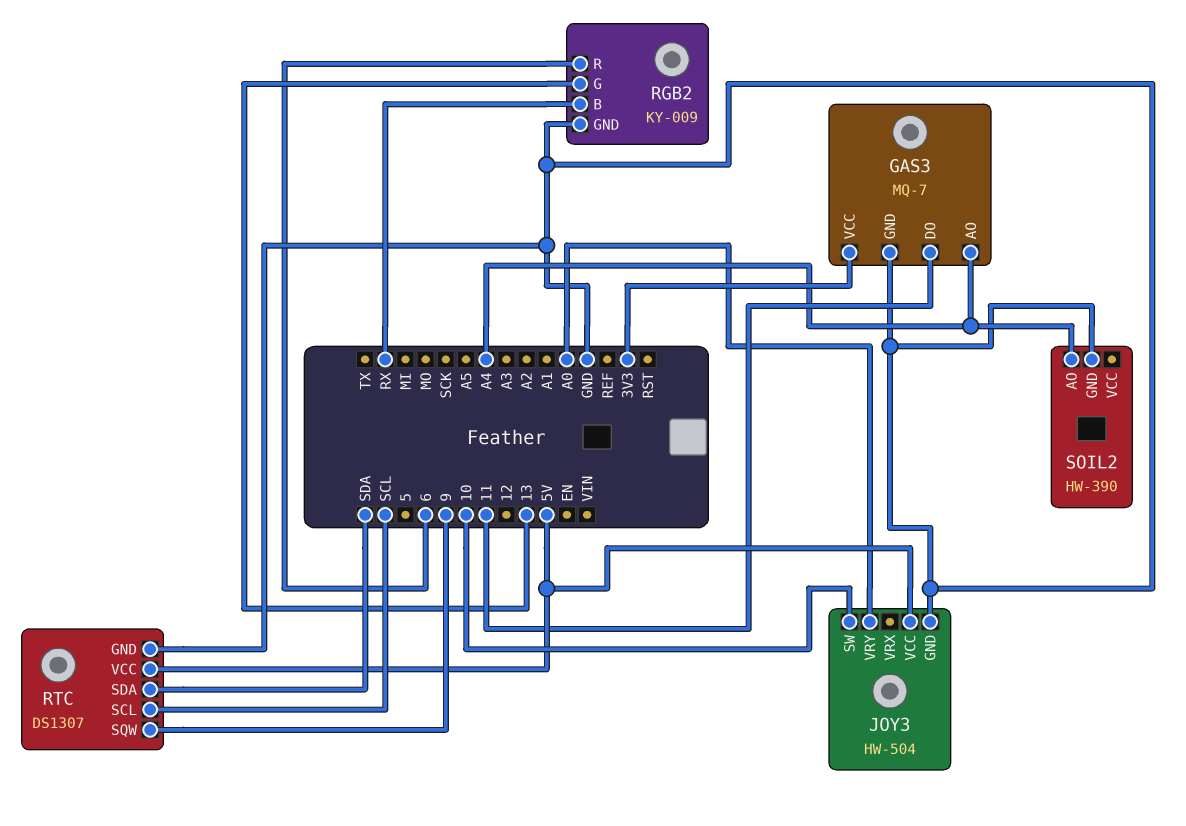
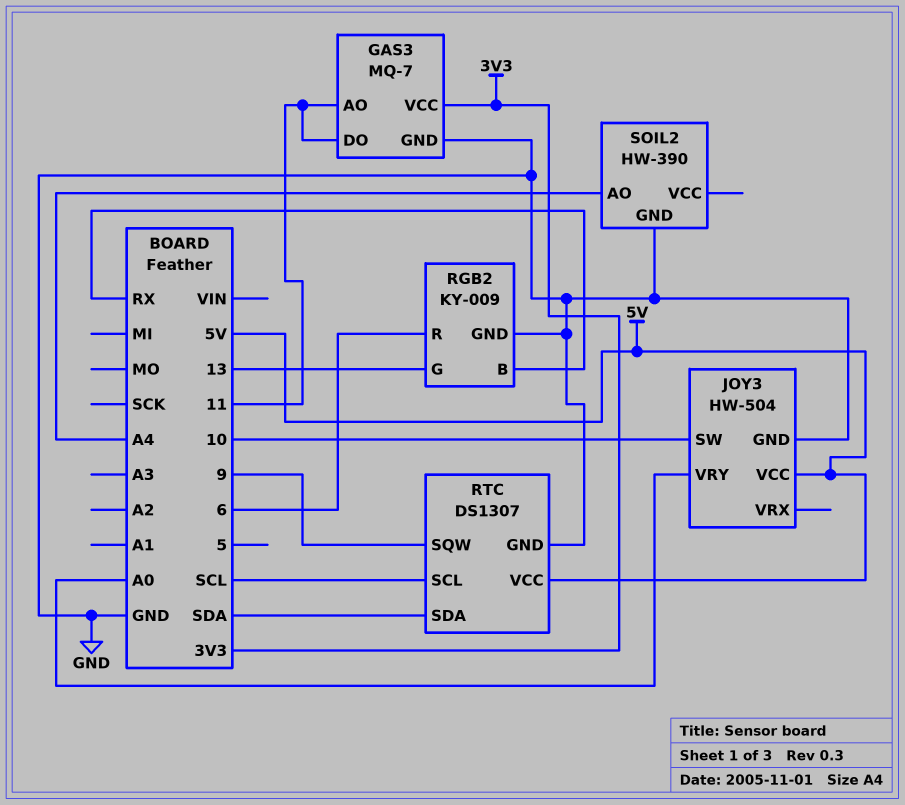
GAS3 pin AO: A4 -> 11

